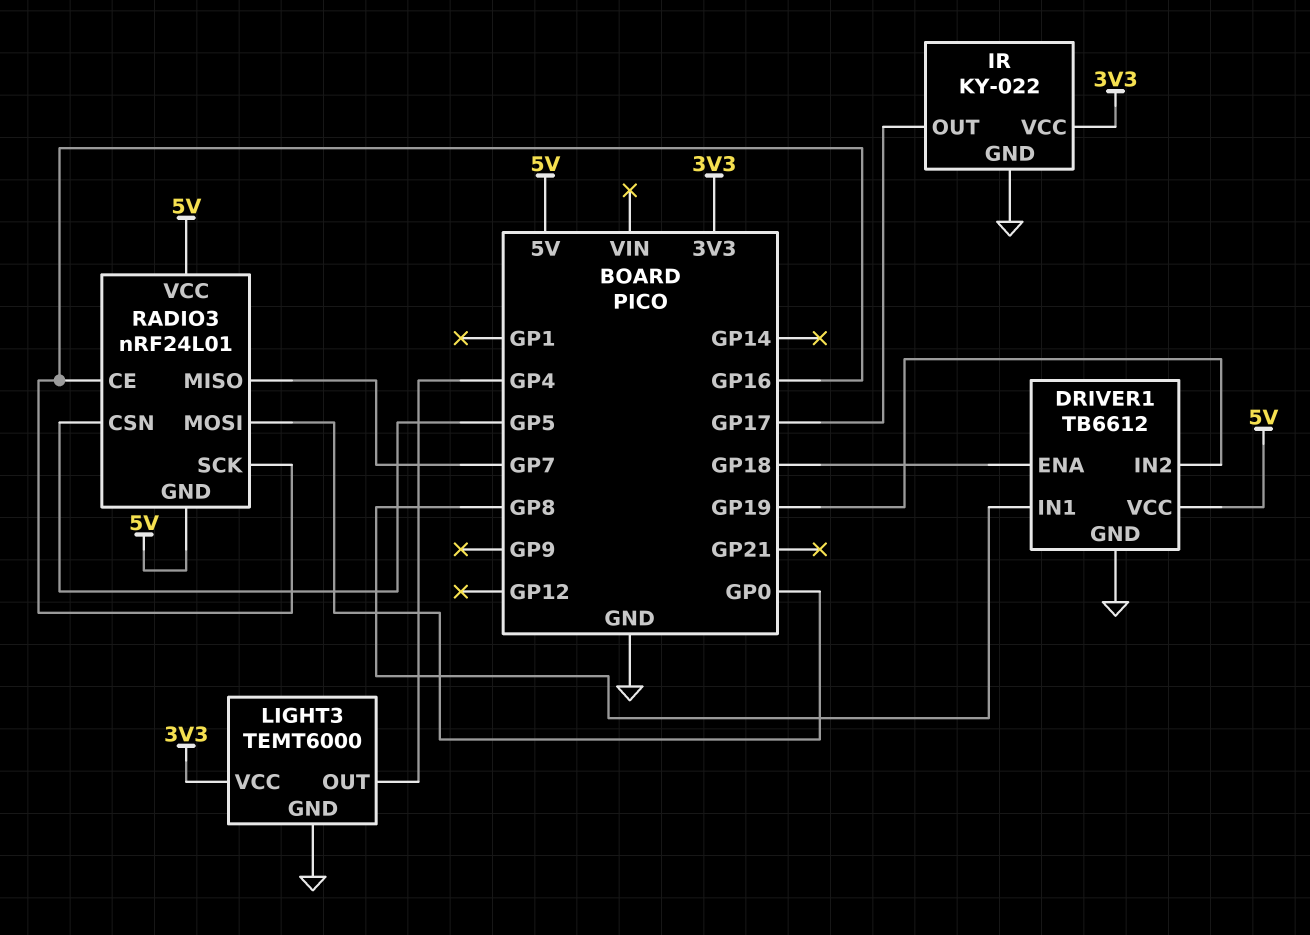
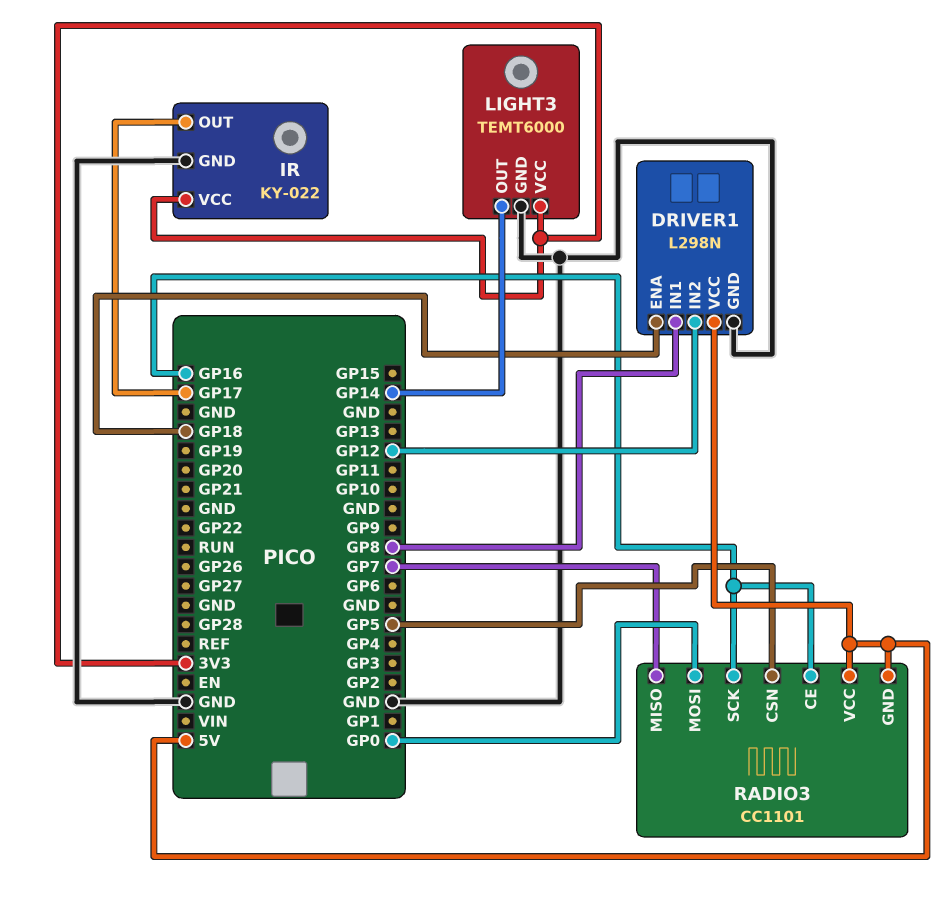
DRIVER1: TB6612 -> L298N
DRIVER1 pin IN2: GP19 -> GP12
LIGHT3 pin OUT: GP4 -> GP14
RADIO3: nRF24L01 -> CC1101

